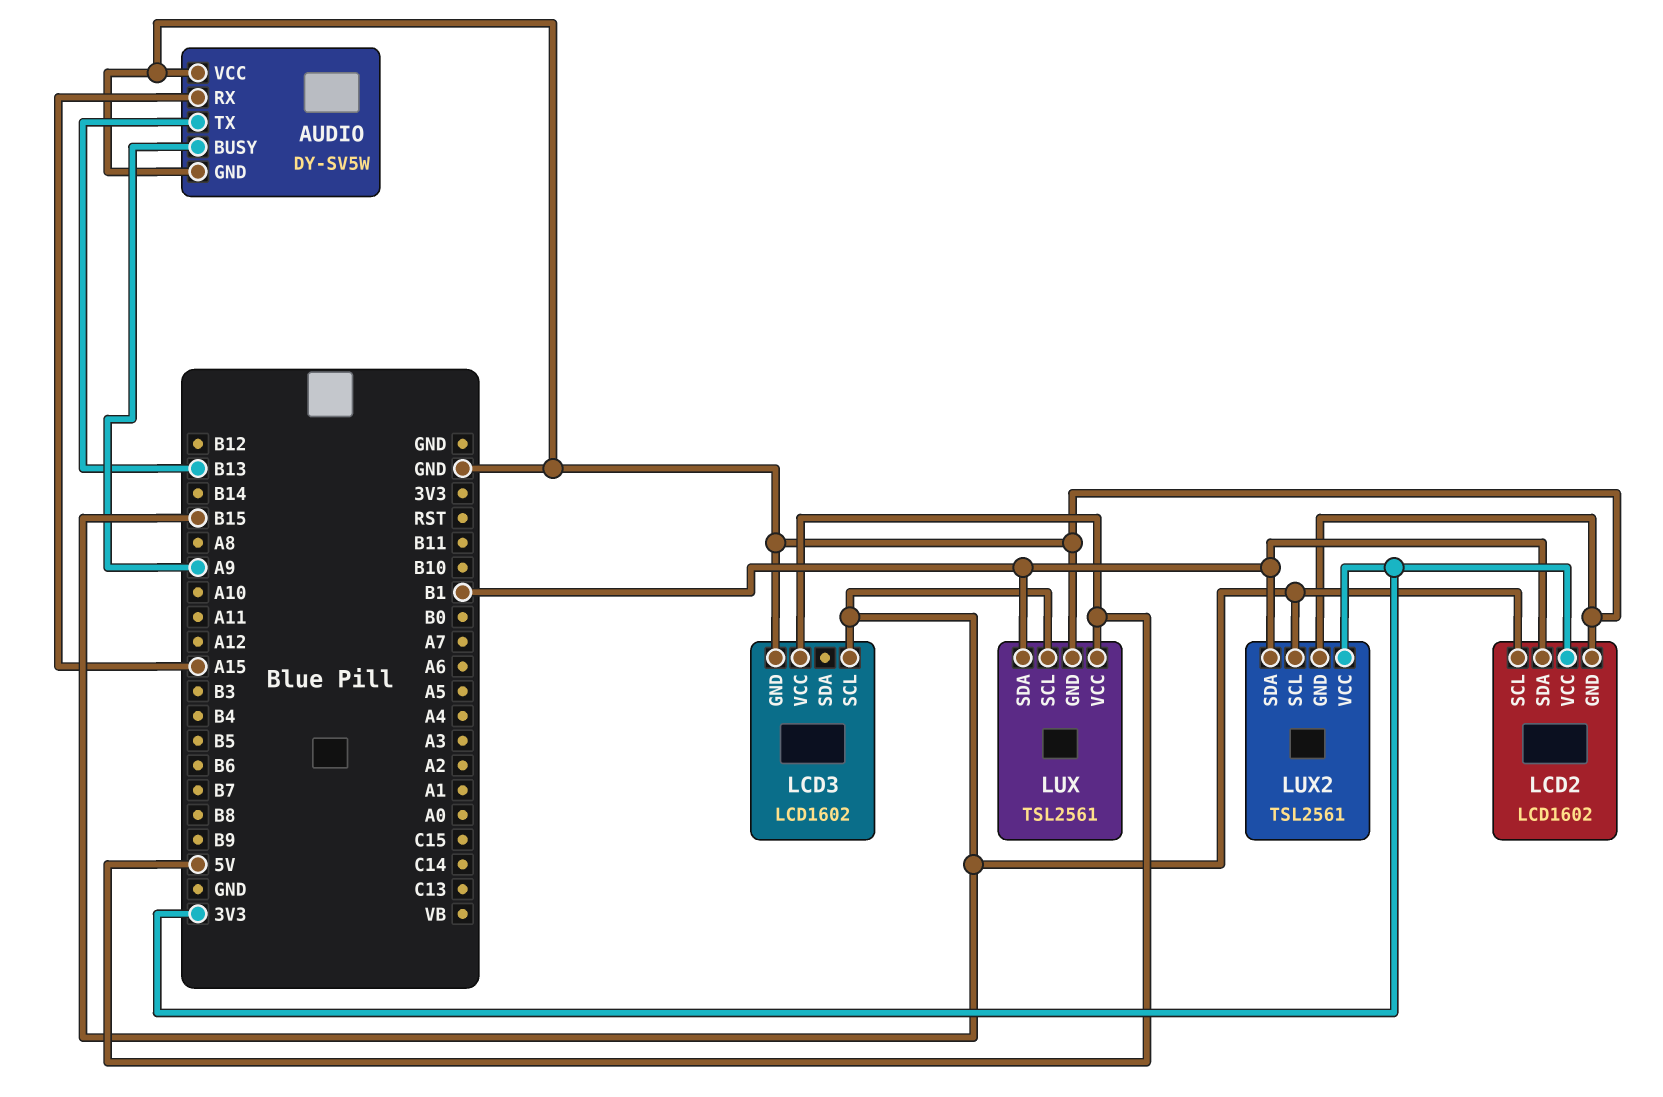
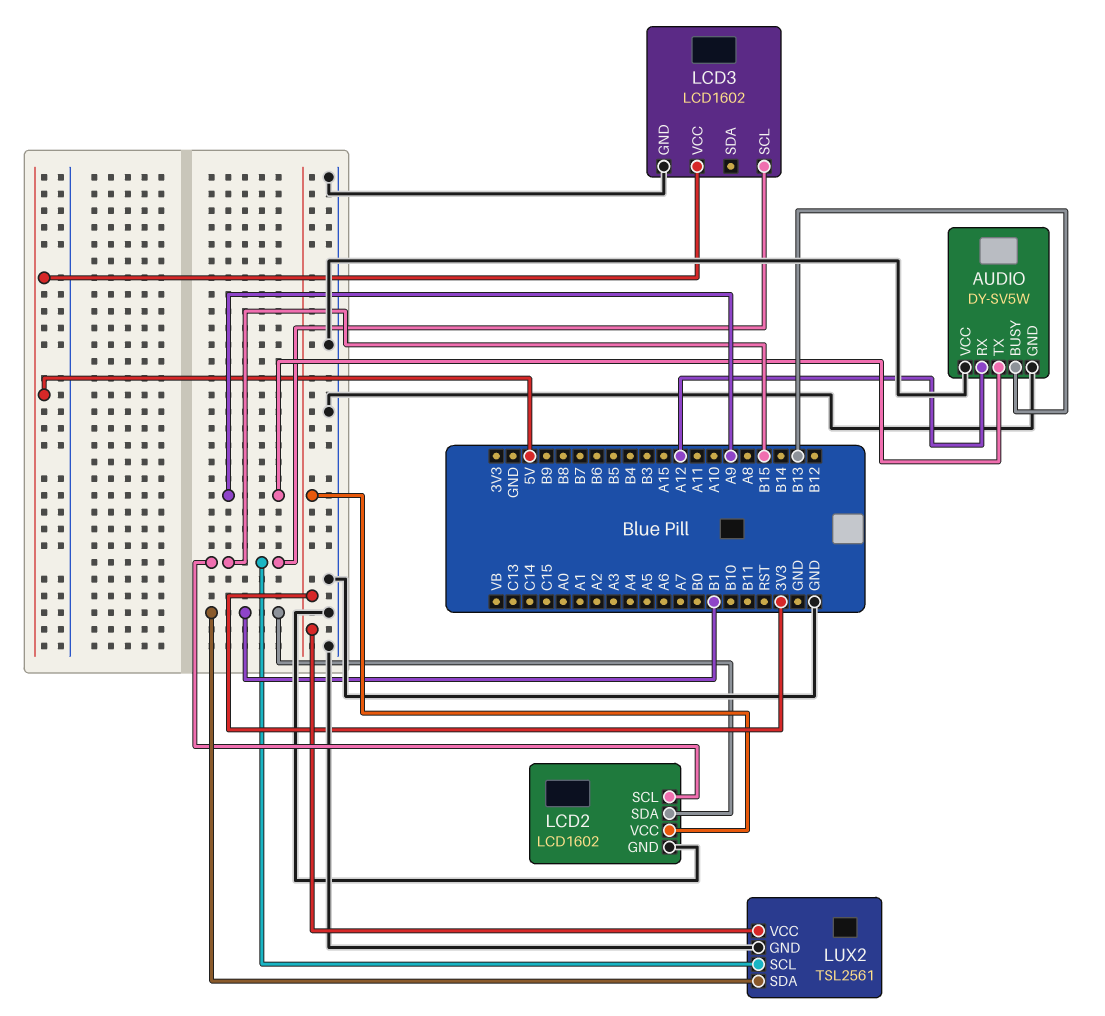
AUDIO pin BUSY: A9 -> B13
AUDIO pin RX: A15 -> A12
AUDIO pin TX: B13 -> A9
LUX: TSL2561 -> none
LUX pin GND: GND -> none
LUX pin SCL: B15 -> none
LUX pin SDA: B1 -> none
LUX pin VCC: 5V -> none

